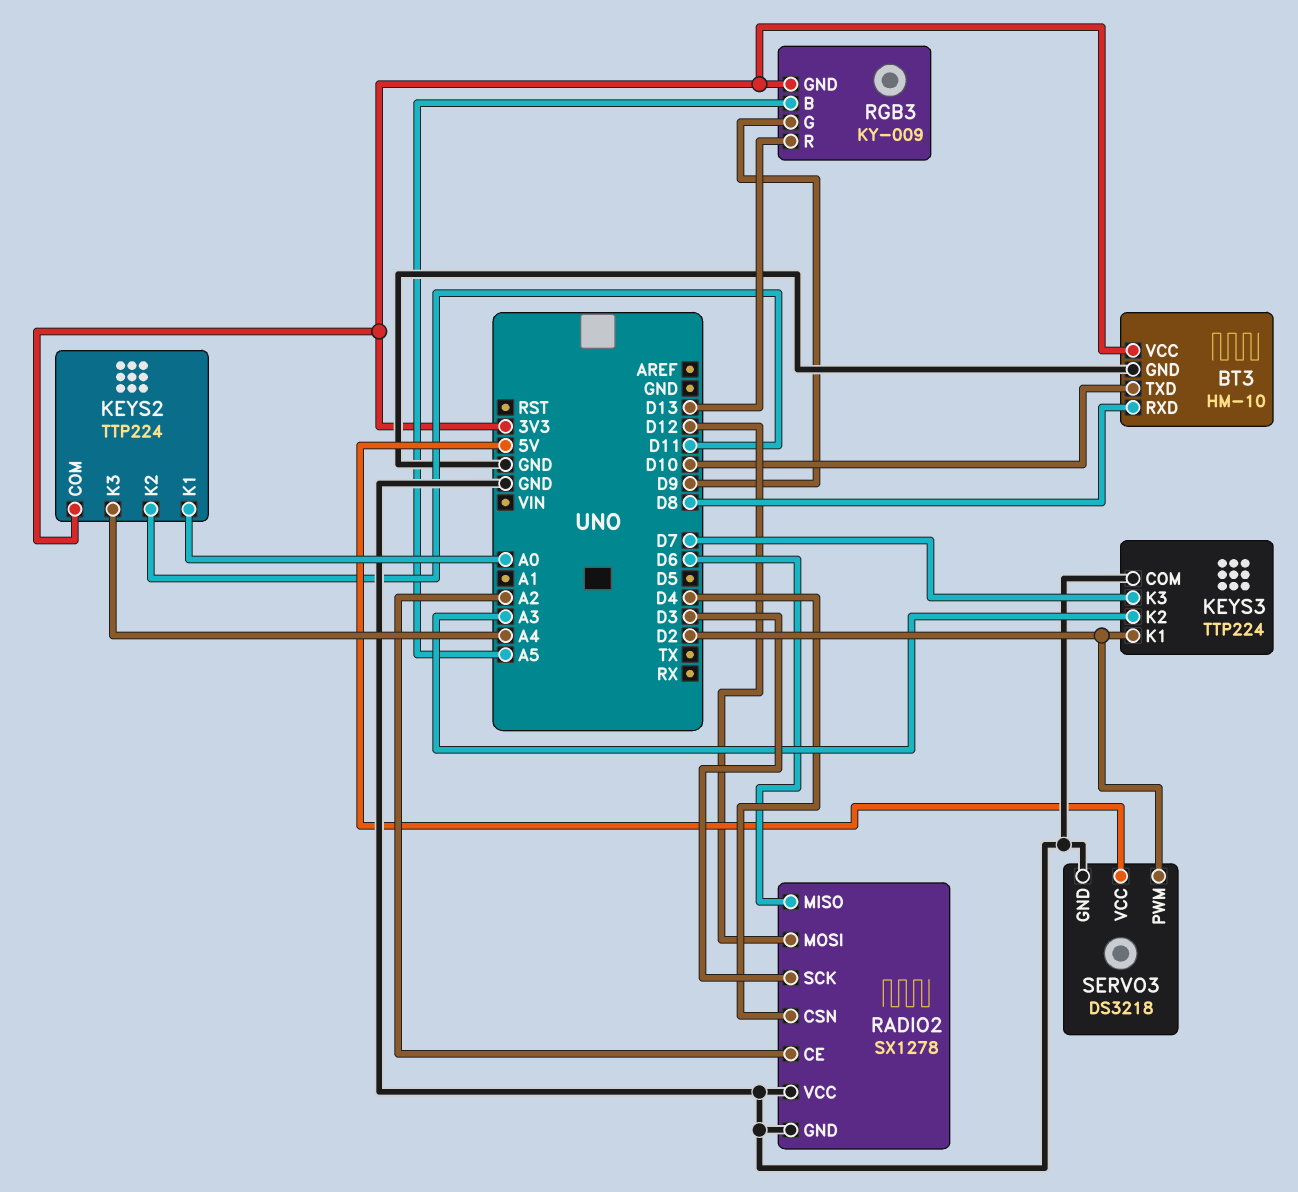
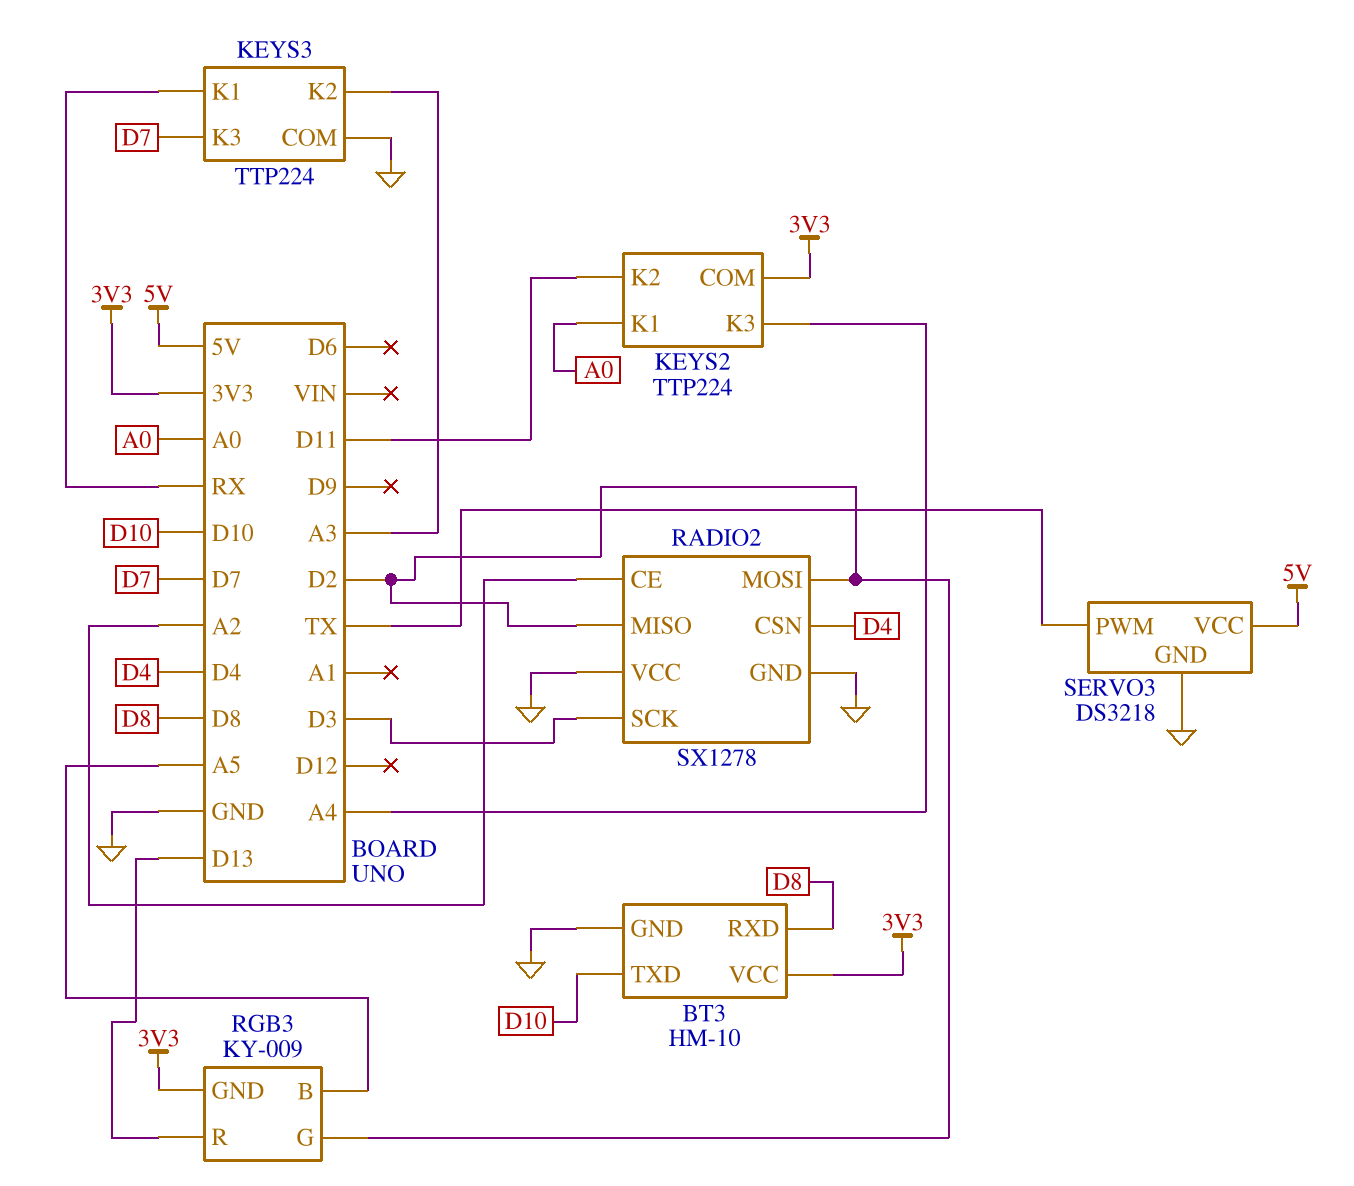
KEYS3 pin K1: D2 -> RX
RADIO2 pin MISO: D6 -> D2
RADIO2 pin MOSI: D12 -> D2
RGB3 pin G: D9 -> D2
SERVO3 pin PWM: D2 -> TX

